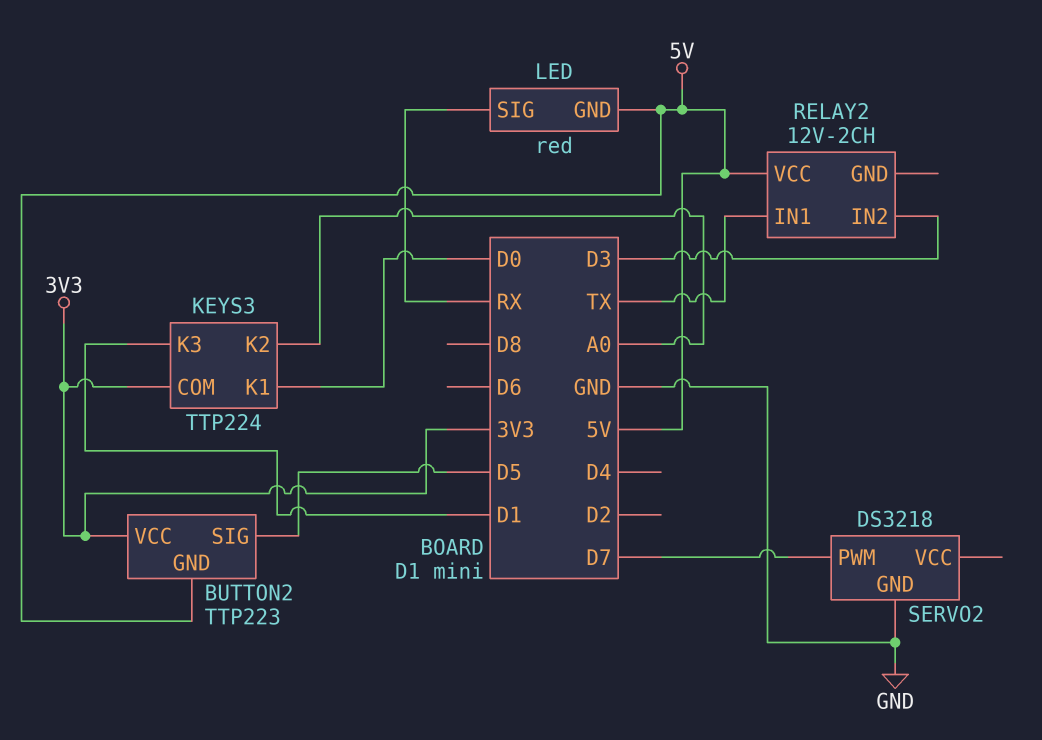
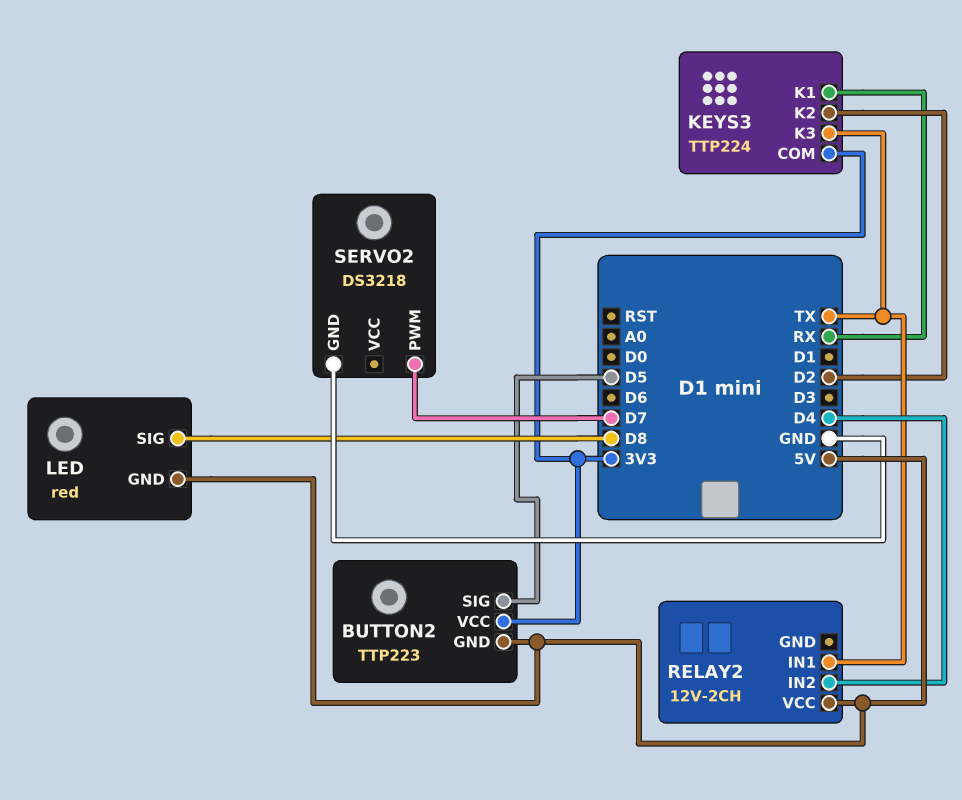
KEYS3 pin K1: D0 -> RX
KEYS3 pin K2: A0 -> D2
KEYS3 pin K3: D1 -> TX
LED pin SIG: RX -> D8
RELAY2 pin IN2: D3 -> D4

